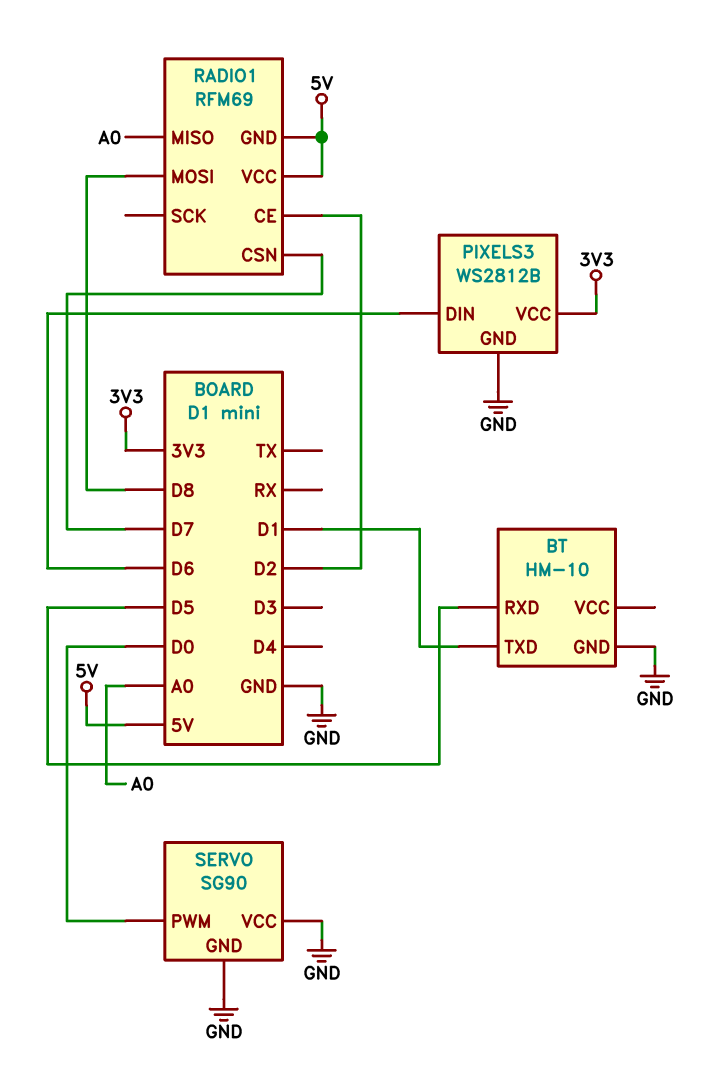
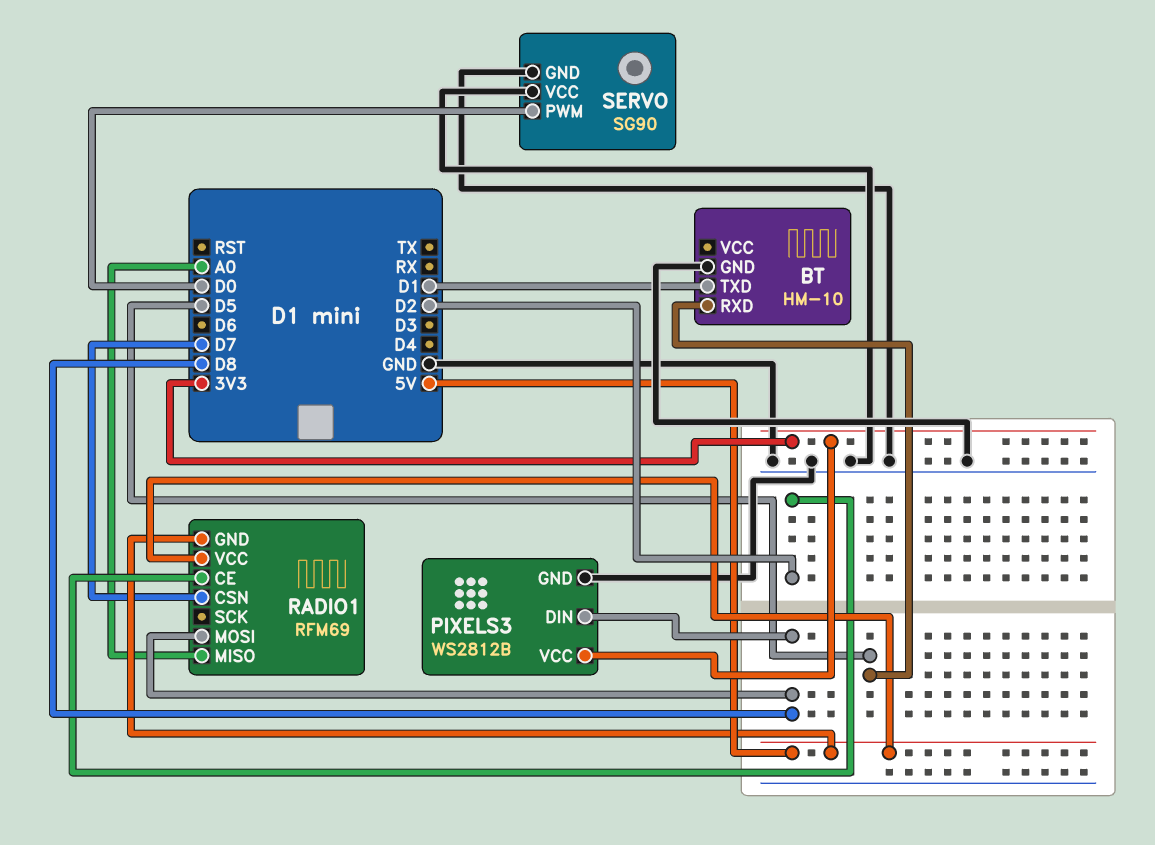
PIXELS3 pin DIN: D6 -> D8

